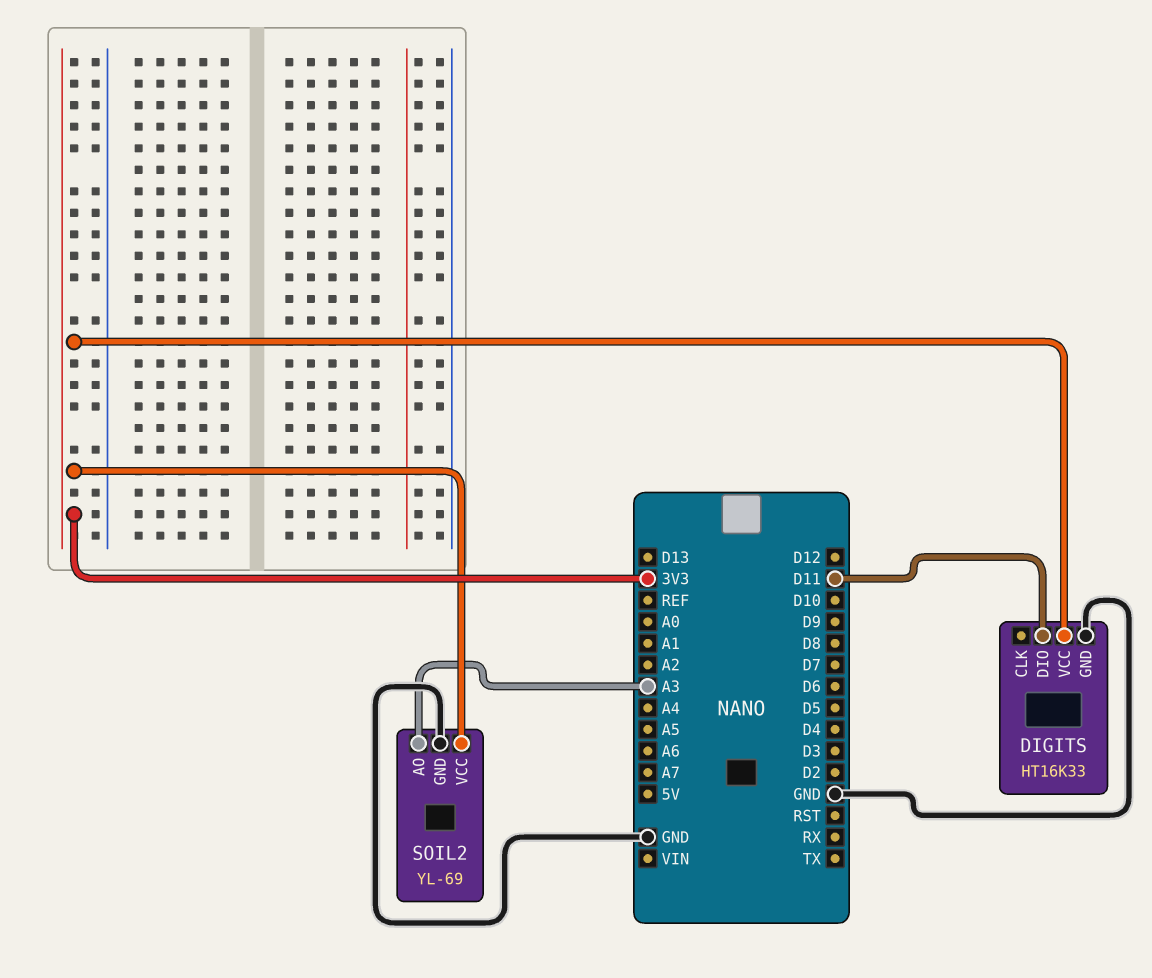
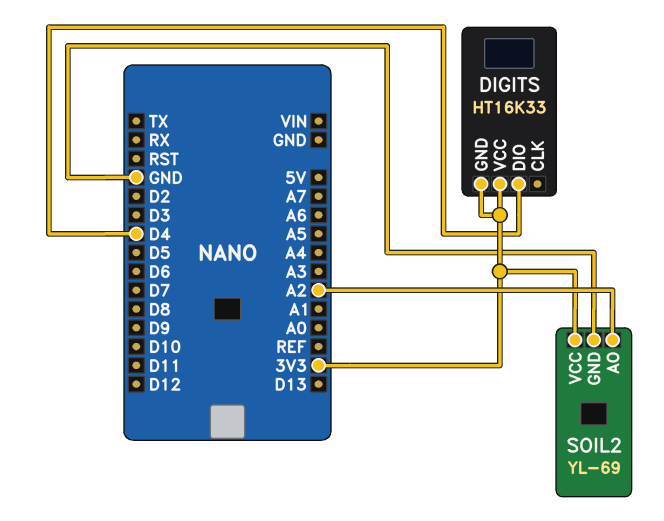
DIGITS pin DIO: D11 -> D4
DIGITS pin GND: GND -> 3V3
SOIL2 pin AO: A3 -> A2

